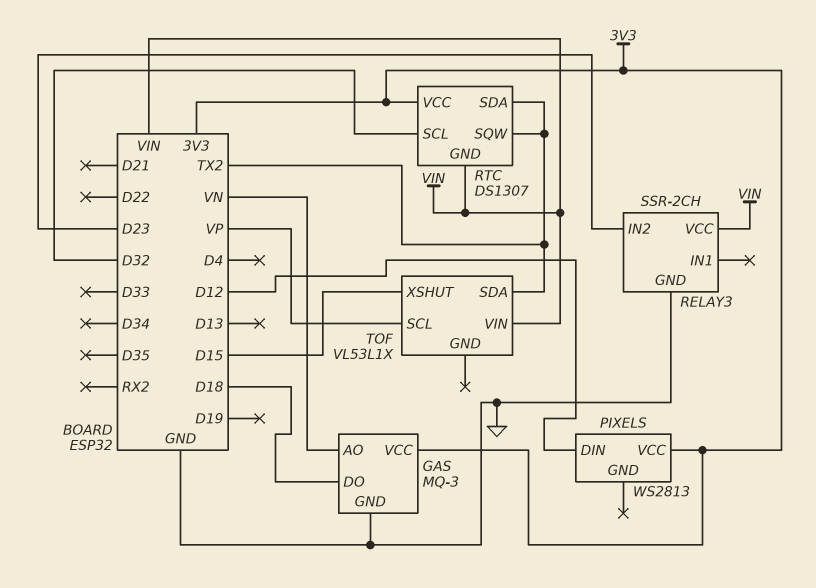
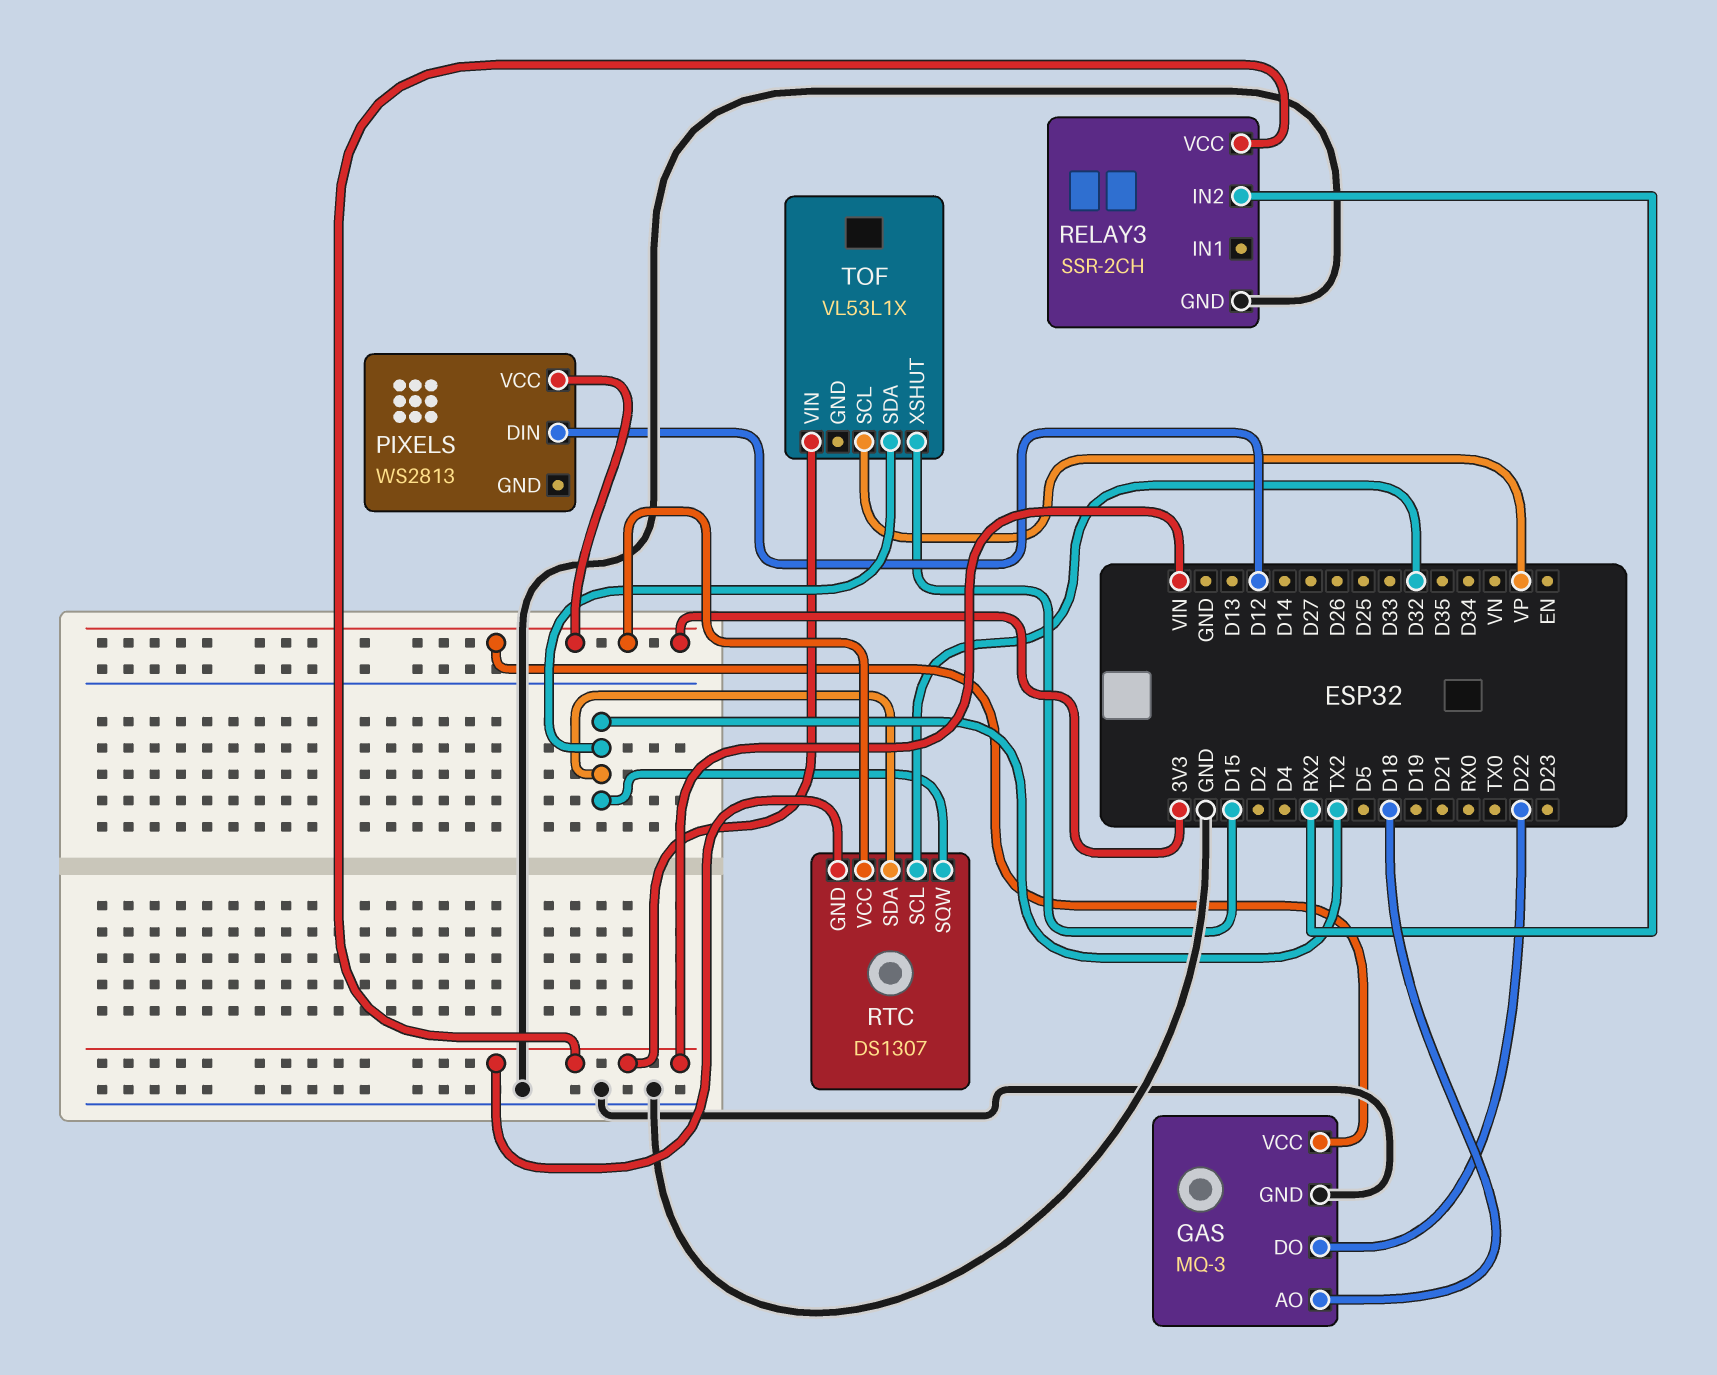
GAS pin AO: VN -> D18
GAS pin DO: D18 -> D22
RELAY3 pin IN2: D23 -> RX2

